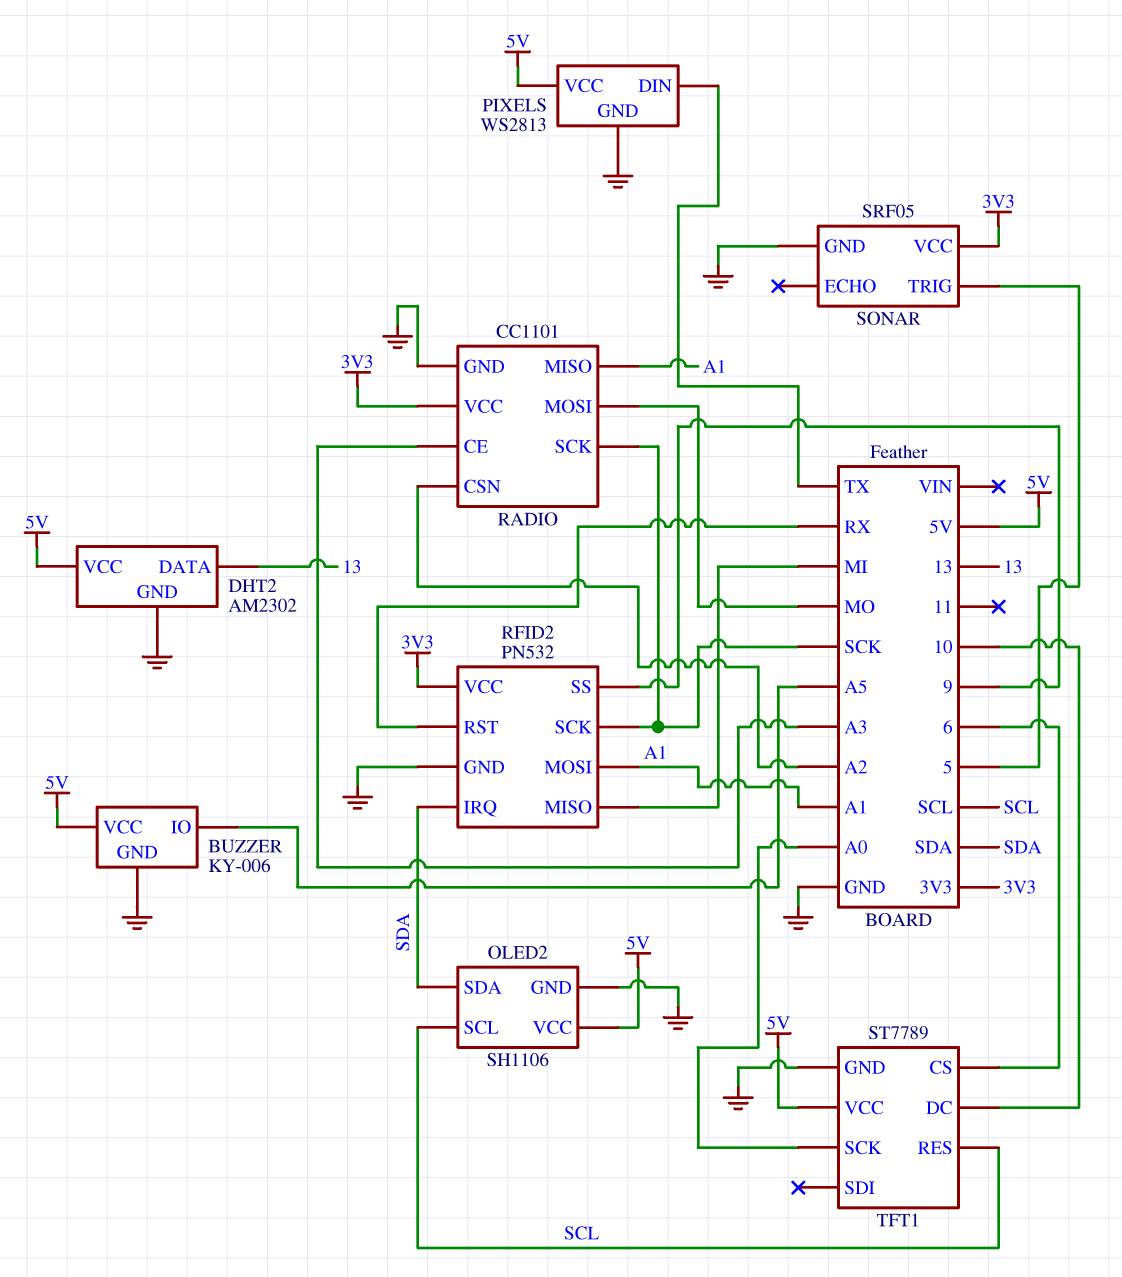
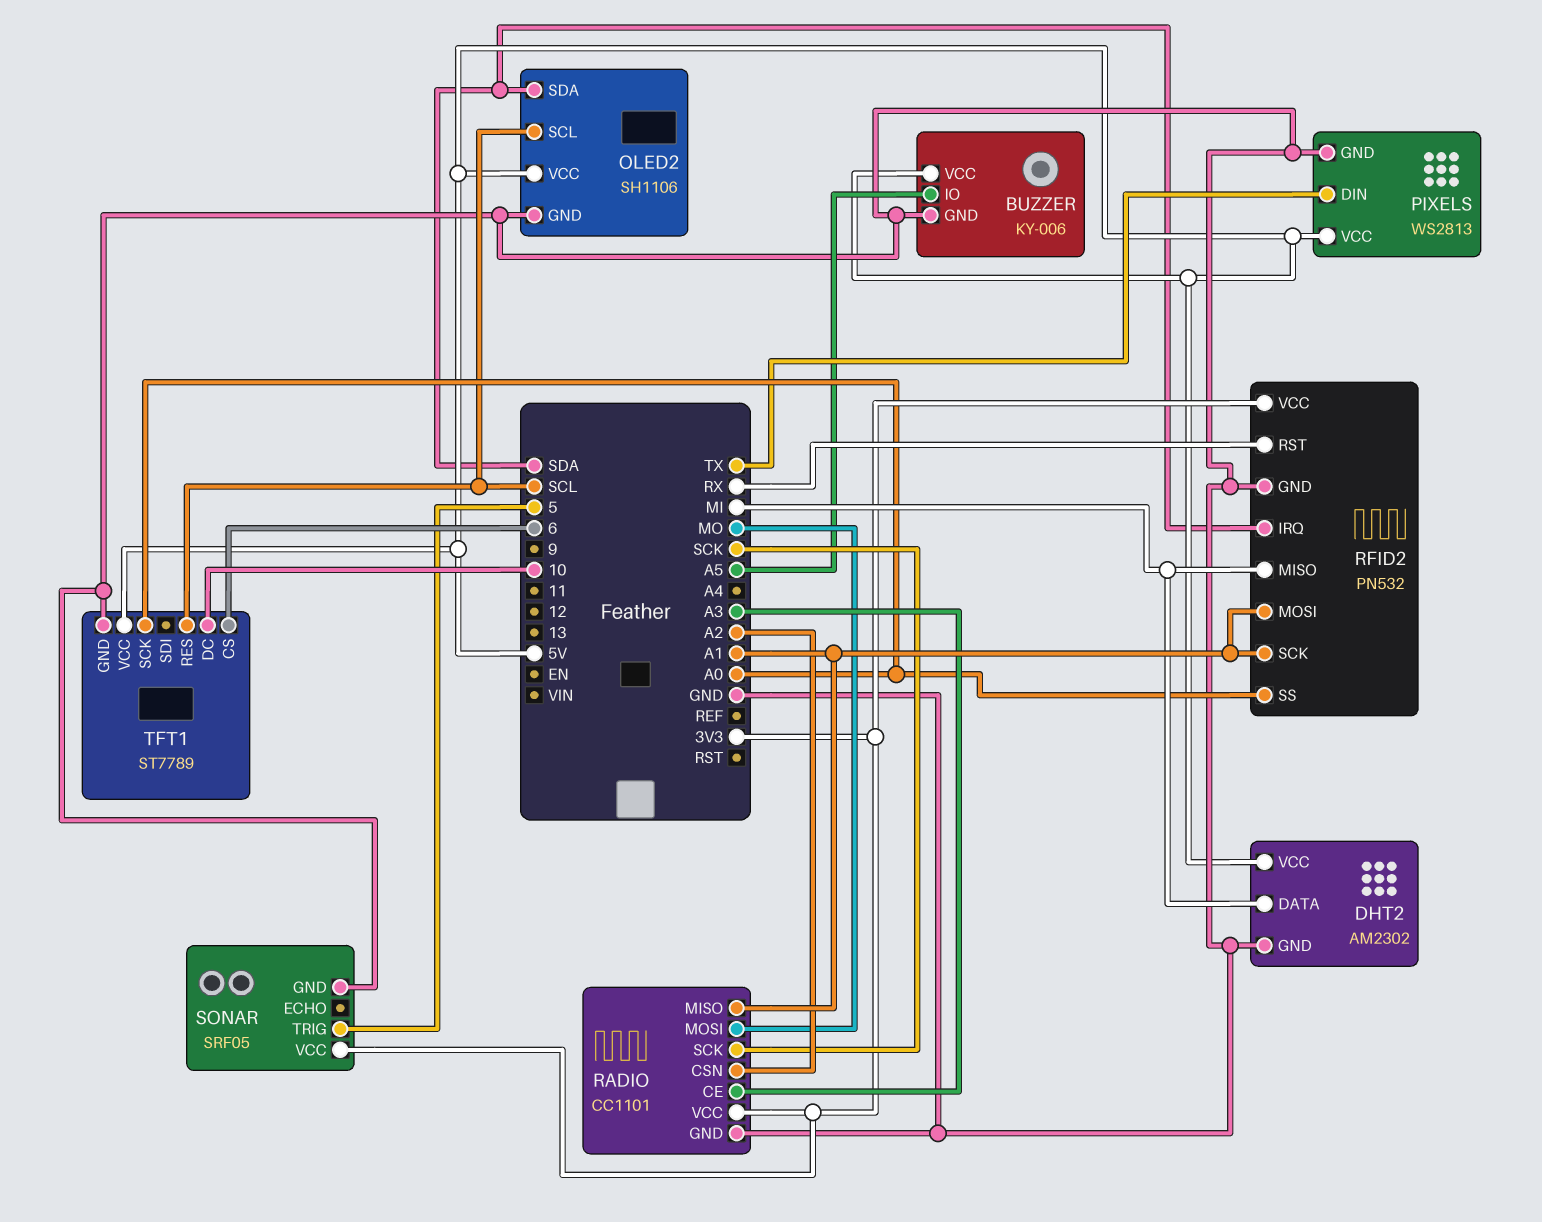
DHT2 pin DATA: 13 -> MI
RFID2 pin SCK: SCK -> A1
RFID2 pin SS: 9 -> A0

